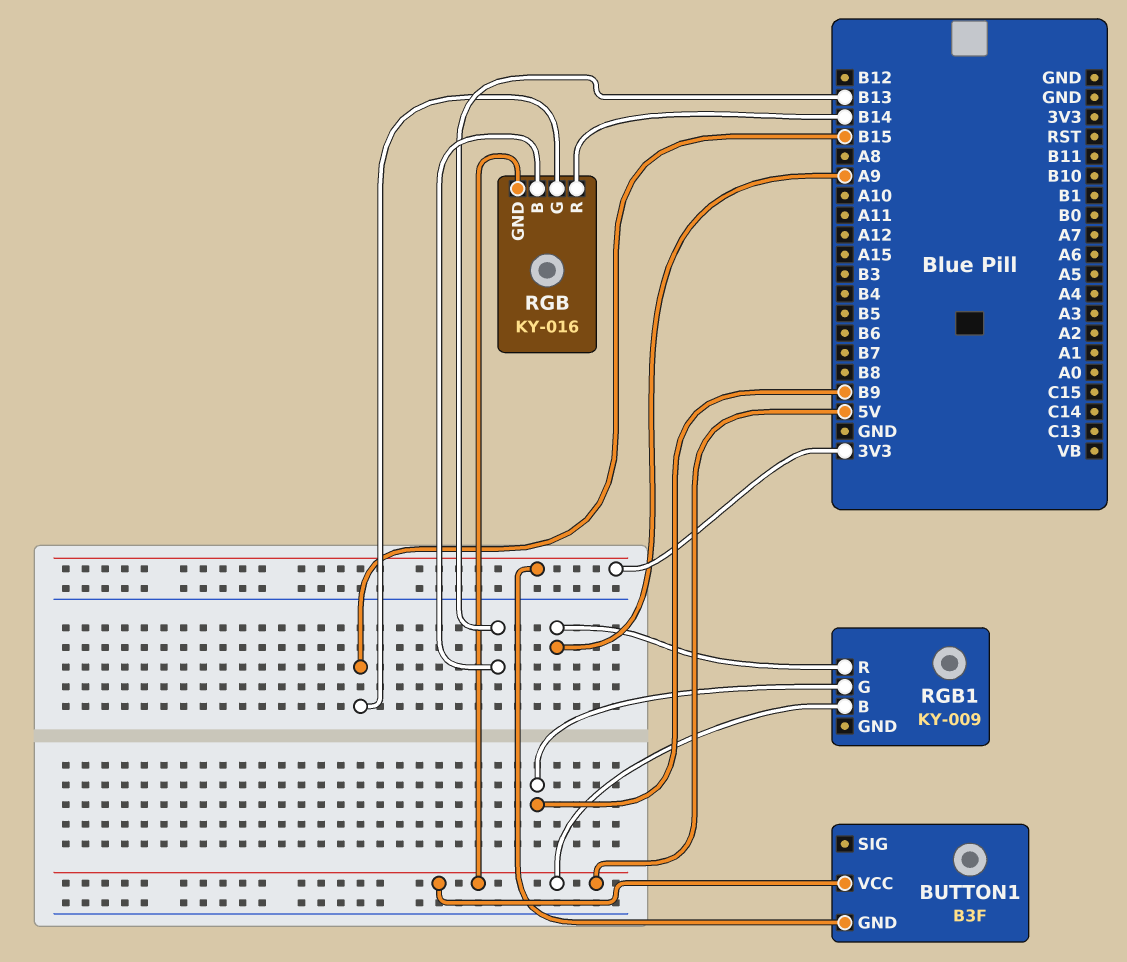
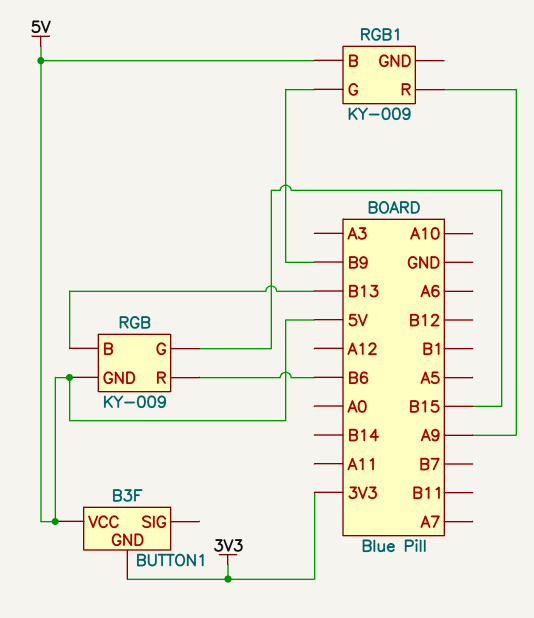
RGB: KY-016 -> KY-009
RGB pin R: B14 -> B6

